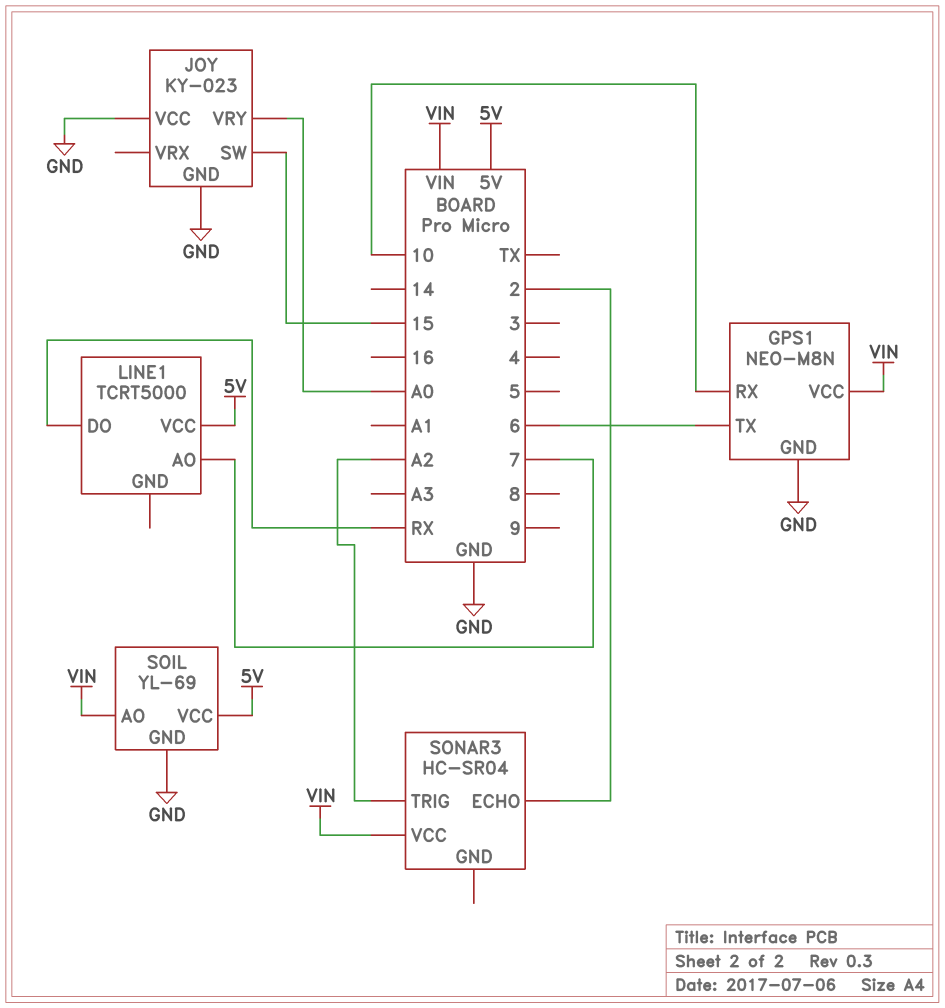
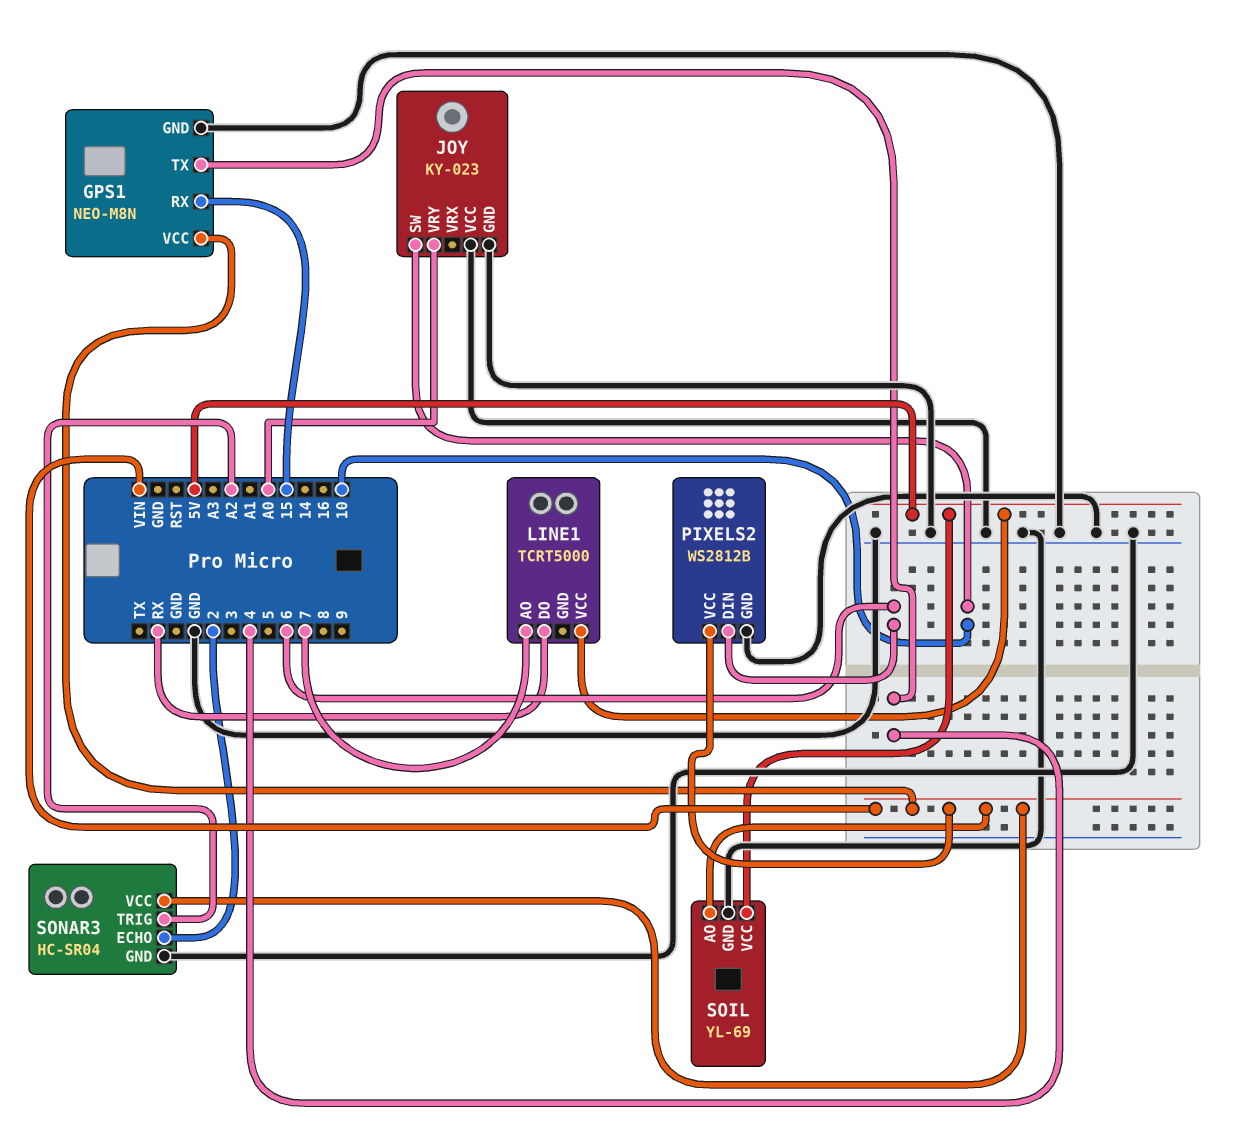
GPS1 pin RX: 10 -> 15
GPS1 pin TX: 6 -> 4
JOY pin SW: 15 -> 10
PIXELS2: none -> WS2812B
PIXELS2 pin DIN: none -> 6
PIXELS2 pin GND: none -> GND
PIXELS2 pin VCC: none -> VIN
SONAR3 pin GND: none -> GND

